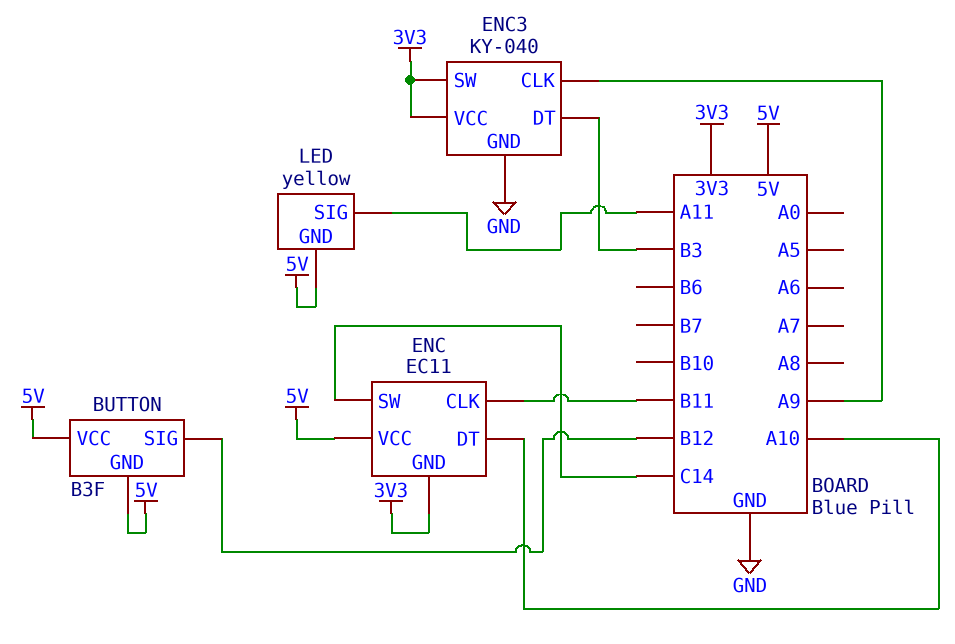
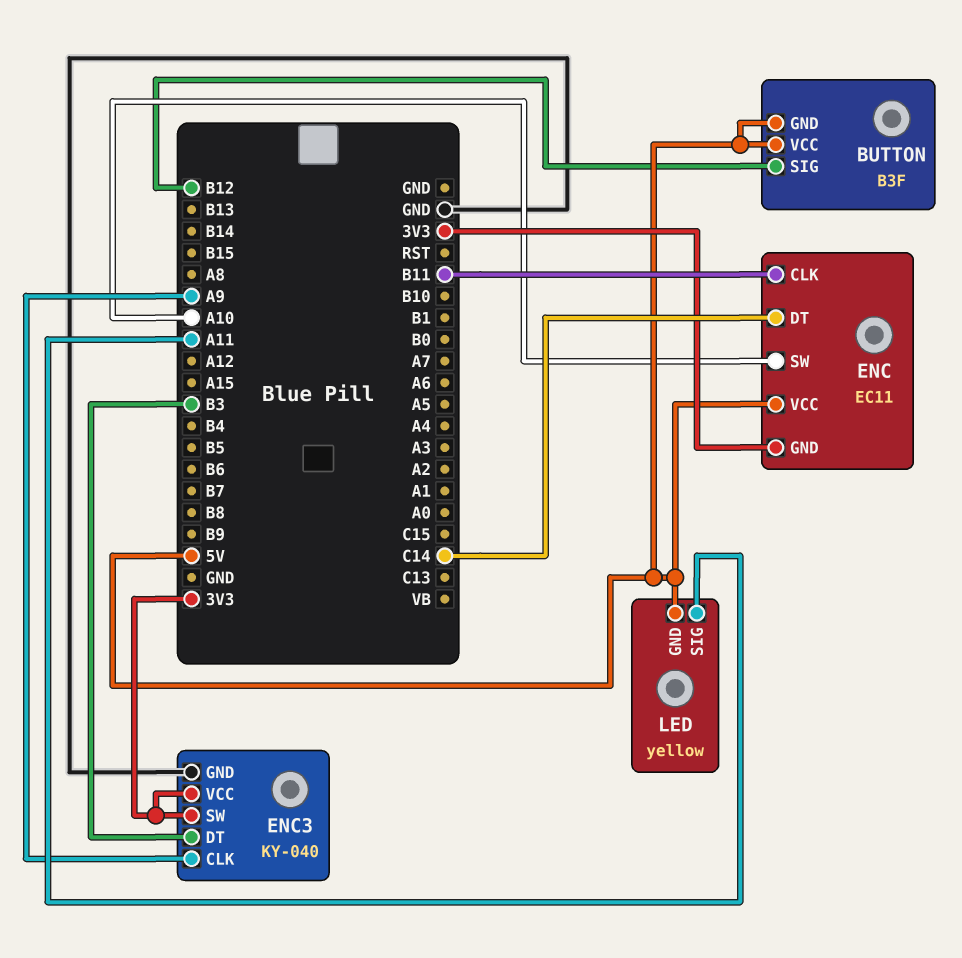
ENC pin DT: A10 -> C14
ENC pin SW: C14 -> A10

